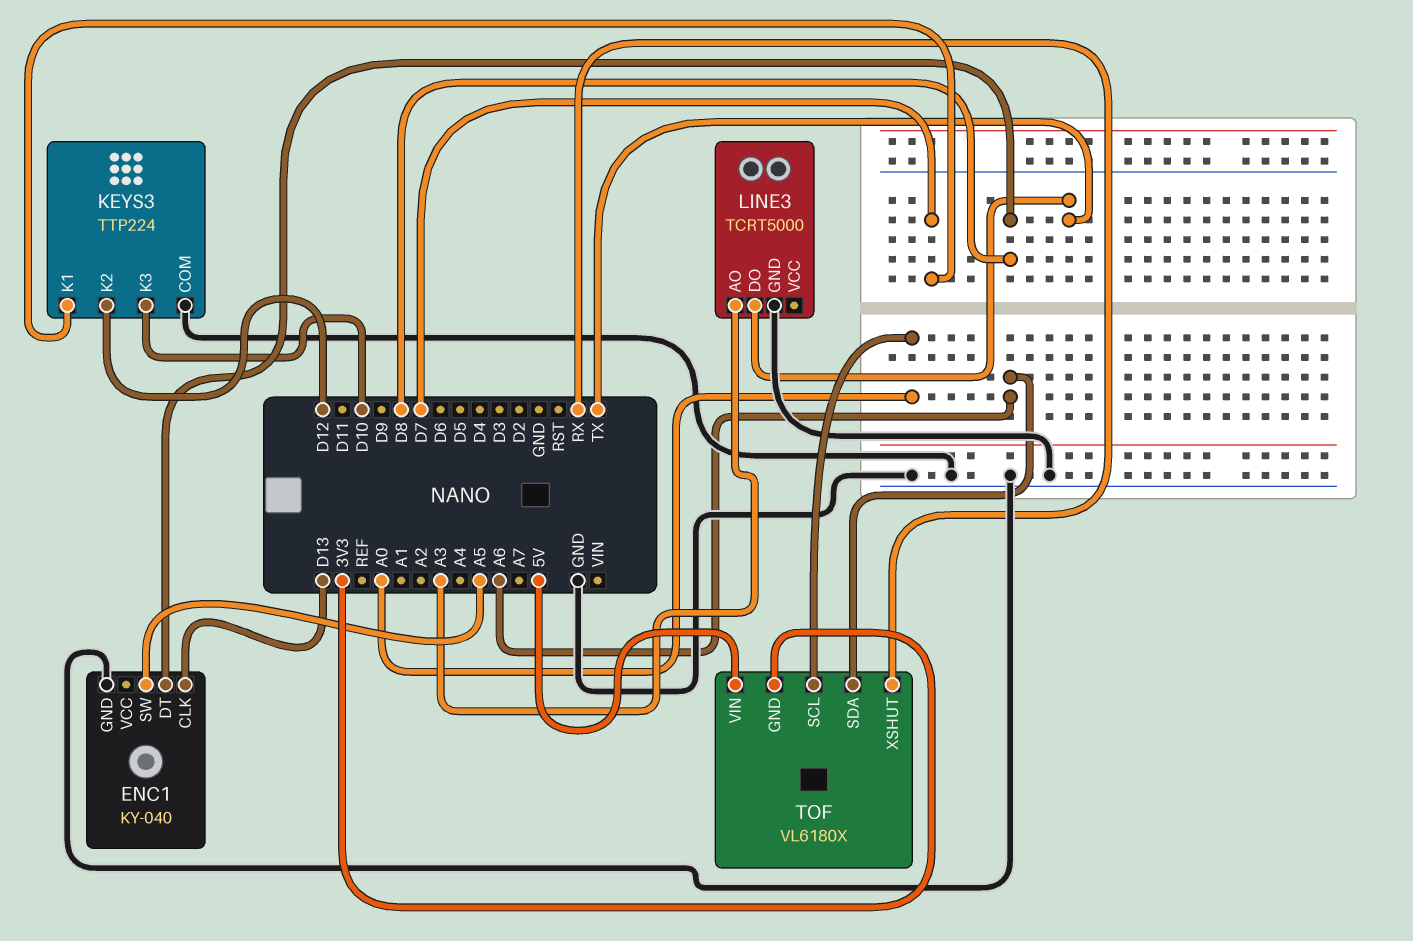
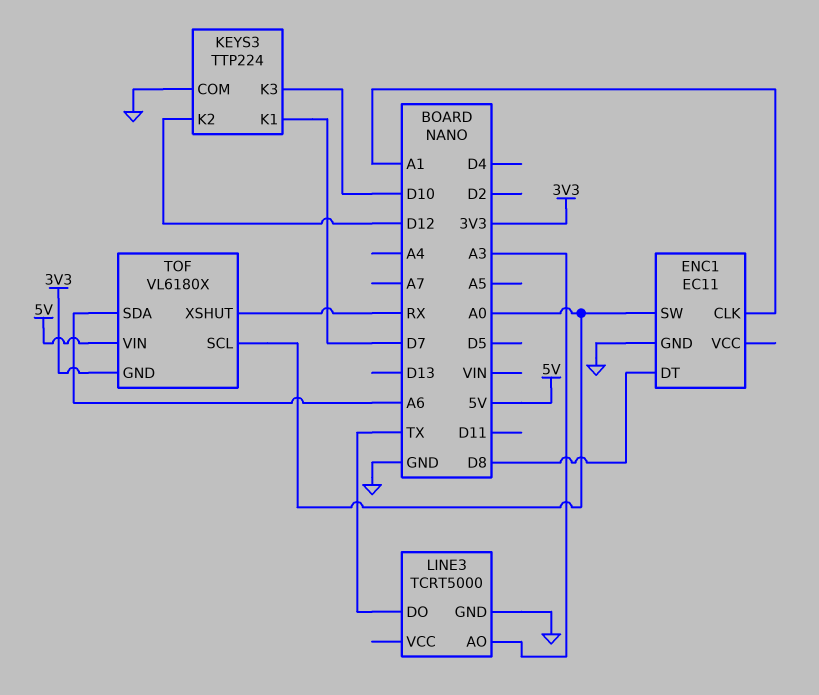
ENC1: KY-040 -> EC11
ENC1 pin CLK: D13 -> A1
ENC1 pin SW: A5 -> A0

